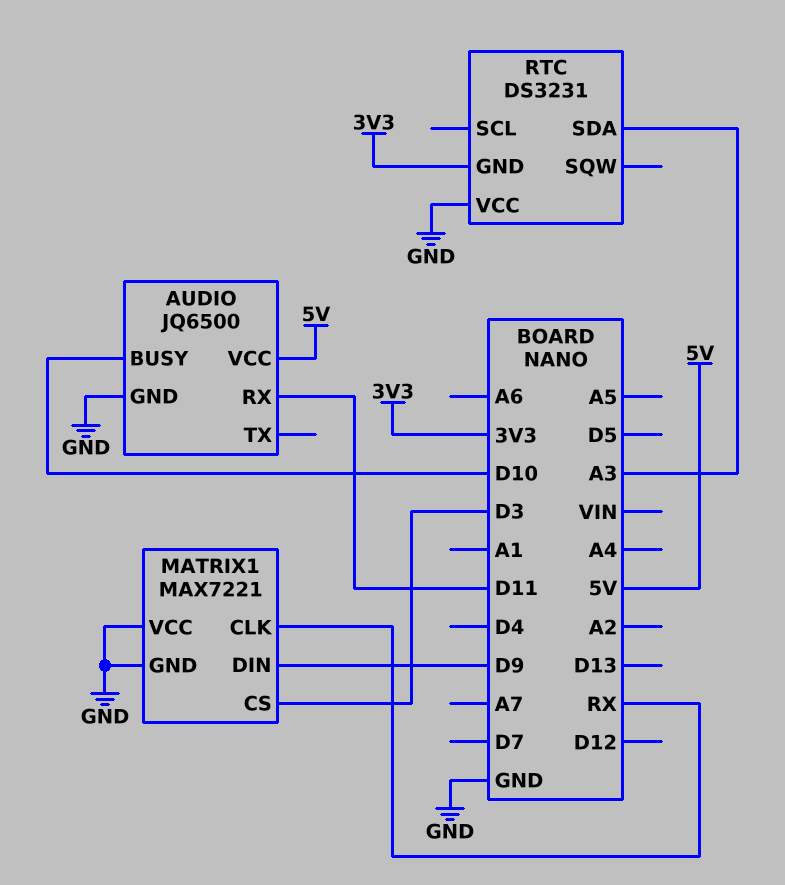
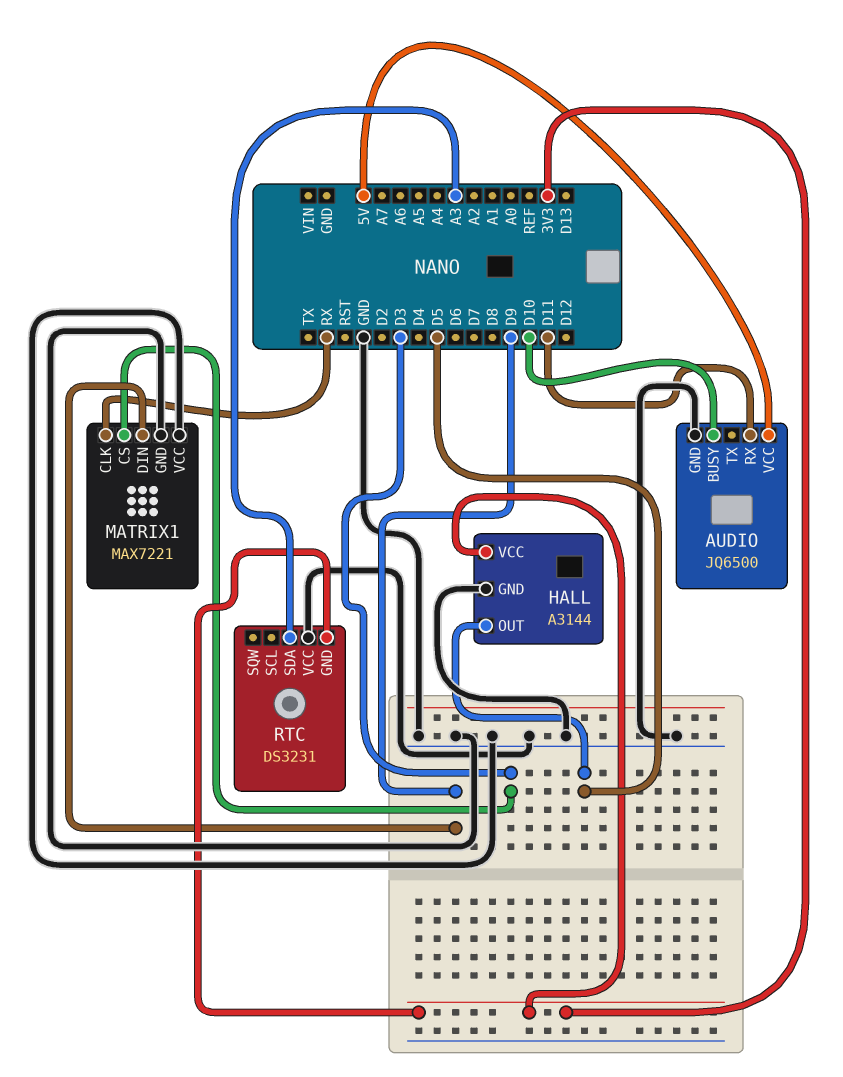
HALL: none -> A3144
HALL pin GND: none -> GND
HALL pin OUT: none -> D5
HALL pin VCC: none -> 3V3

